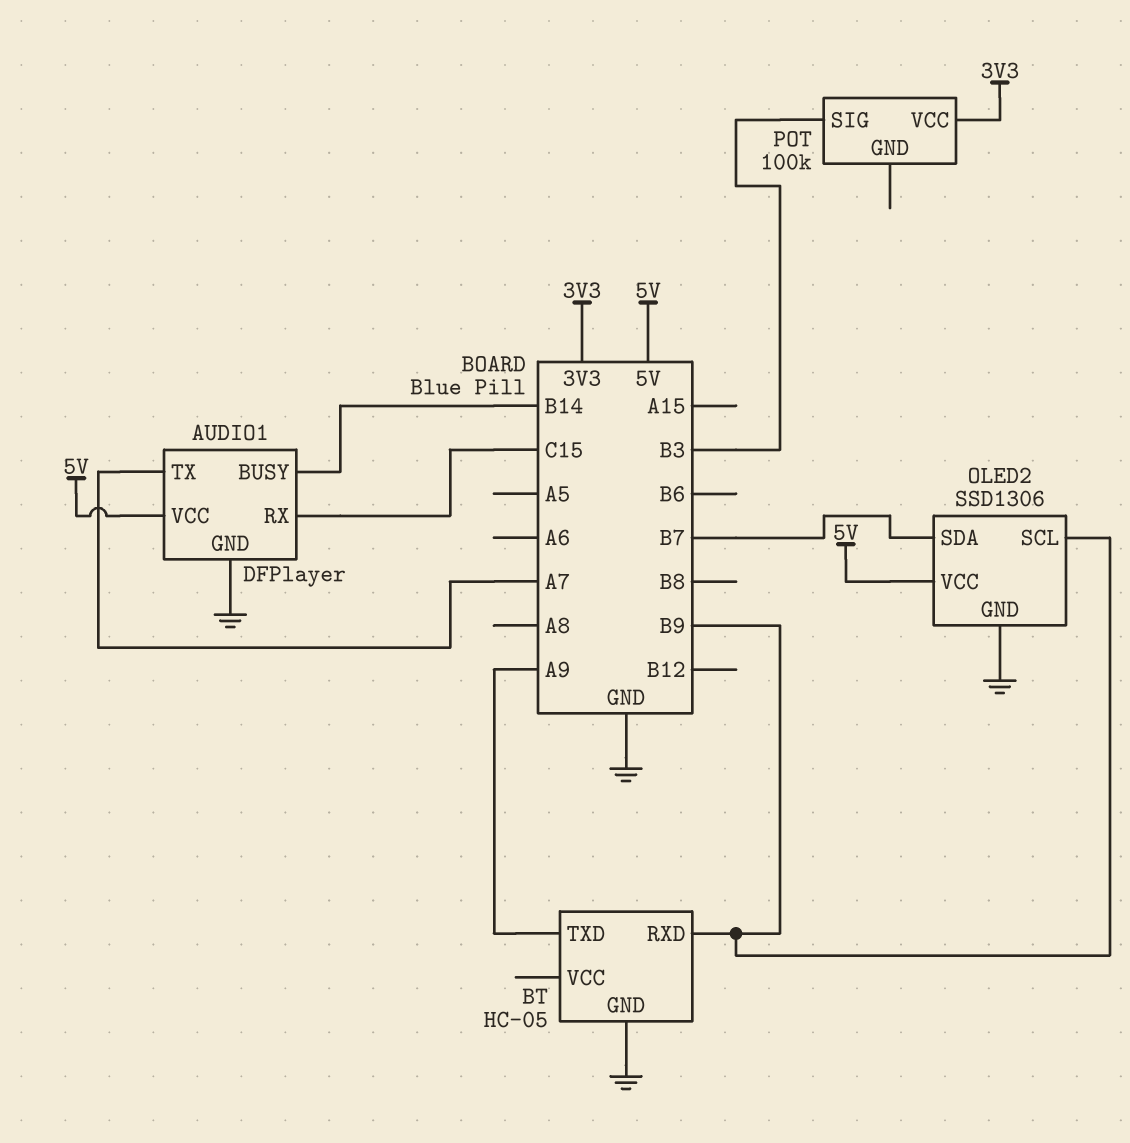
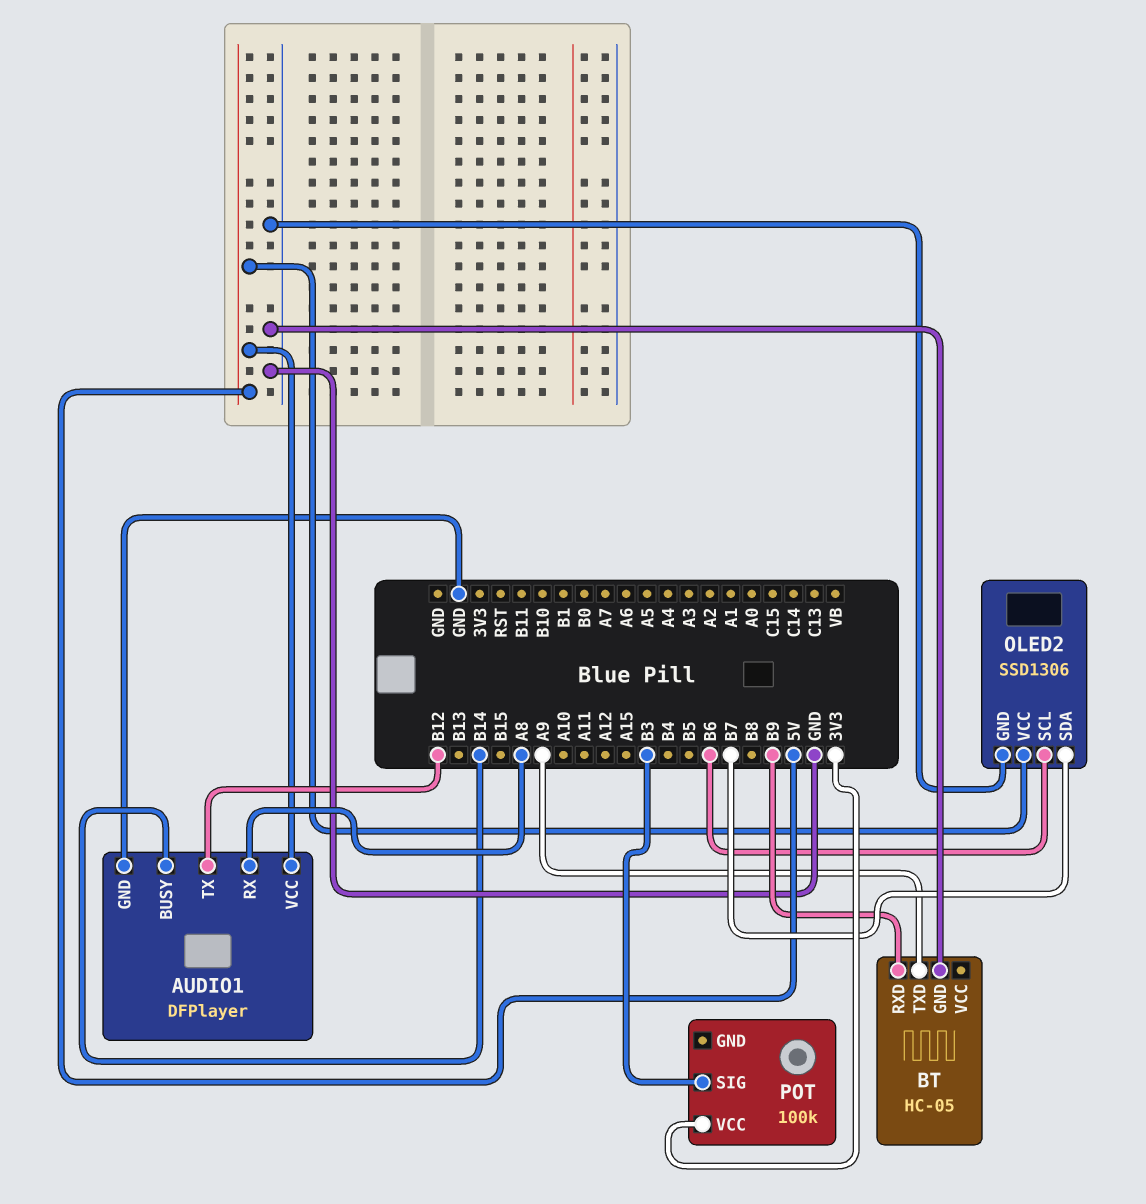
AUDIO1 pin RX: C15 -> A8
AUDIO1 pin TX: A7 -> B12
OLED2 pin SCL: B9 -> B6

